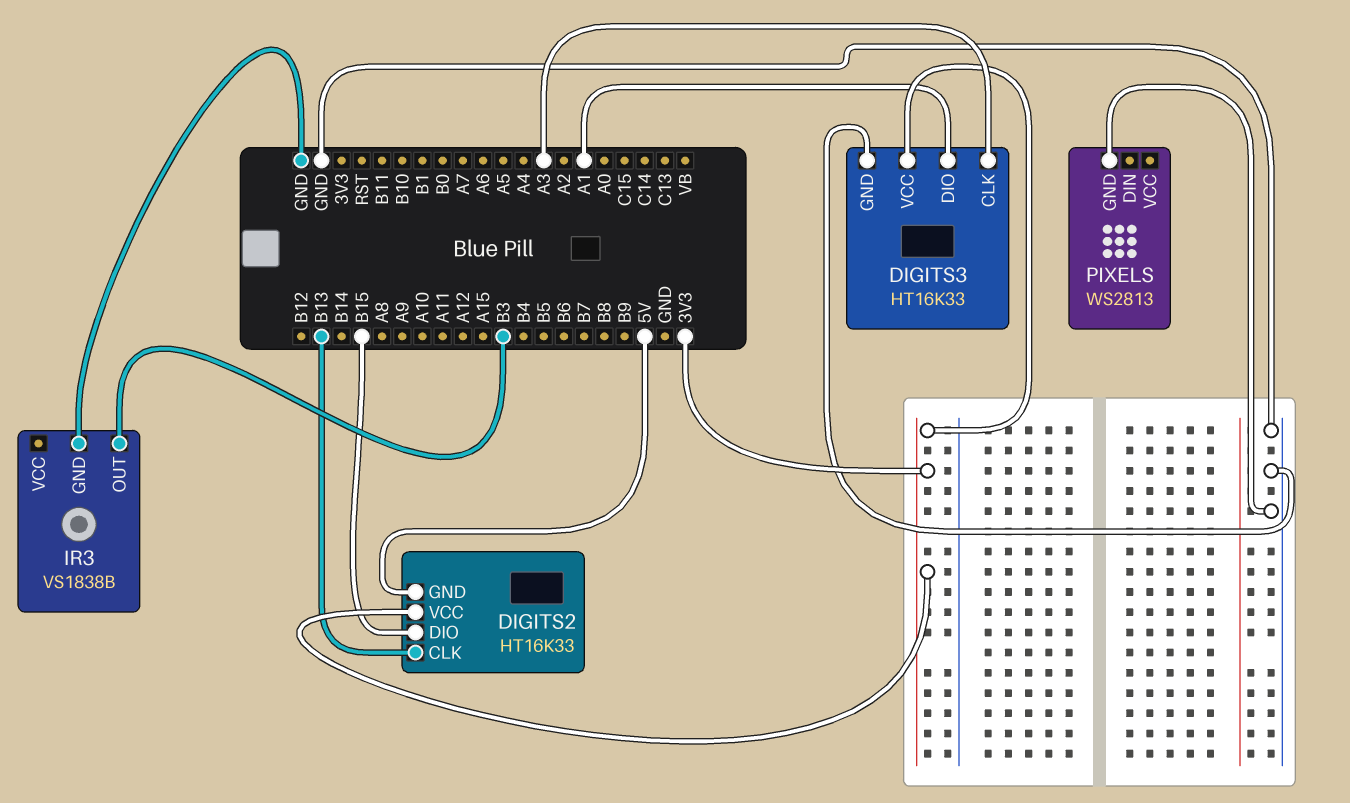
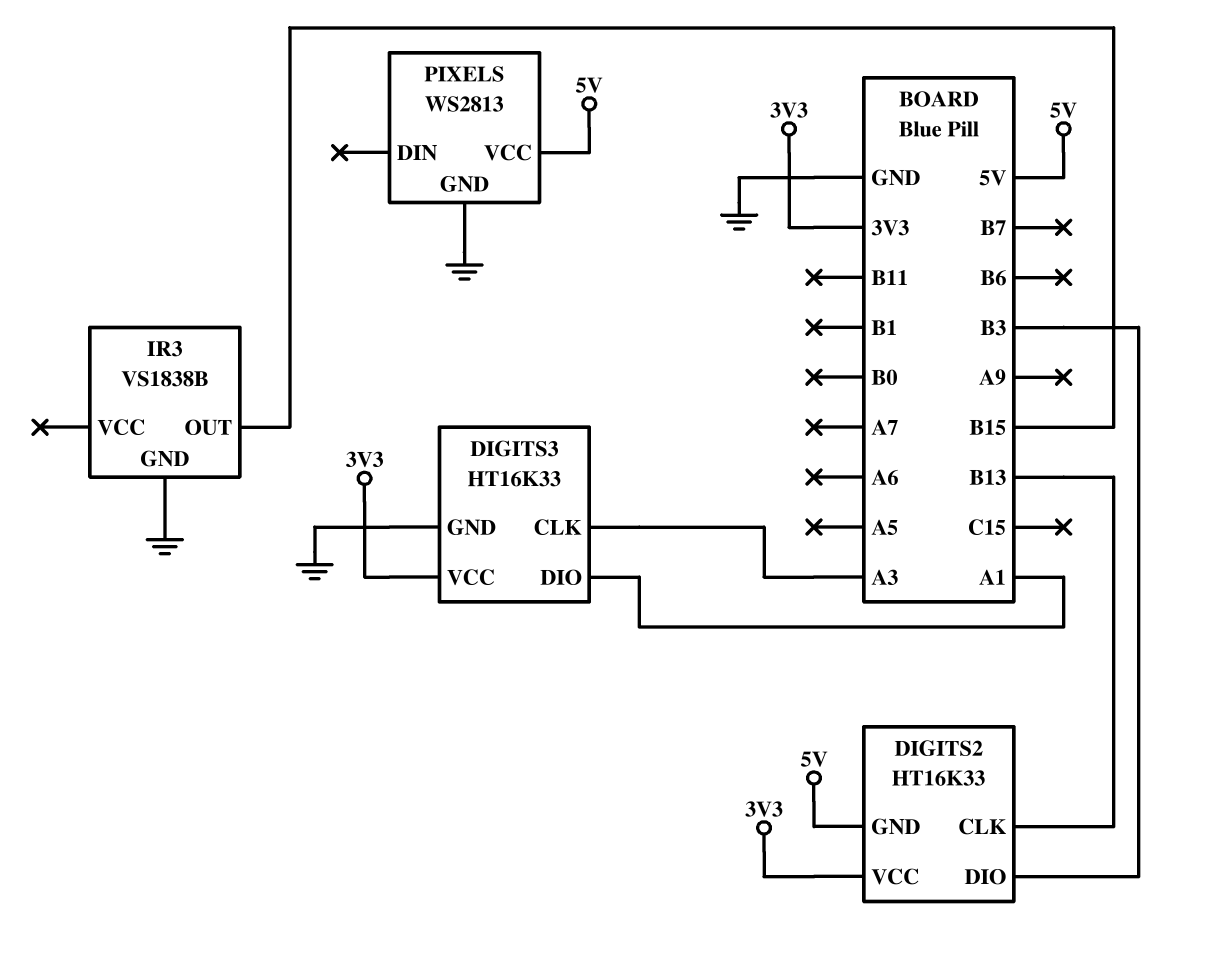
DIGITS2 pin DIO: B15 -> B3
IR3 pin OUT: B3 -> B15
PIXELS pin VCC: none -> 5V

